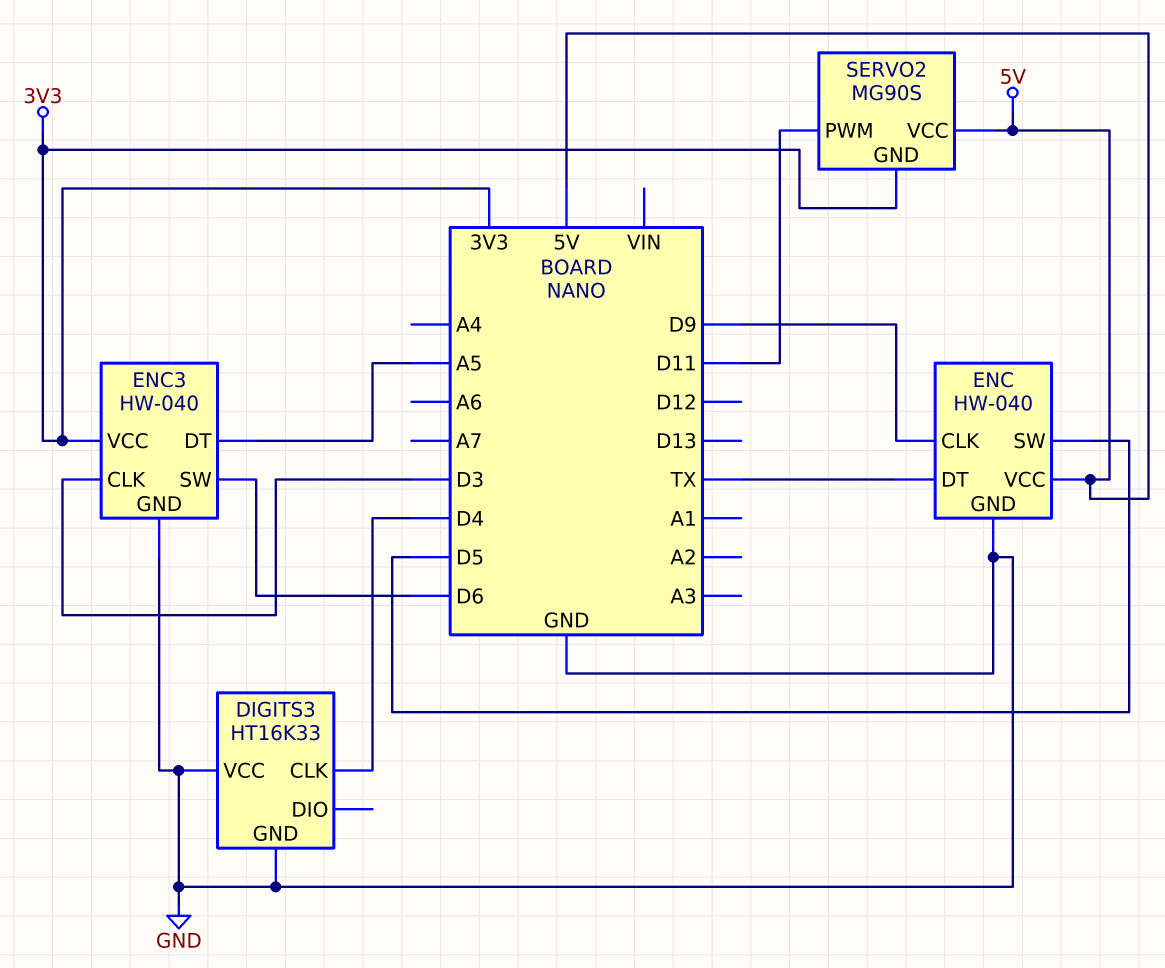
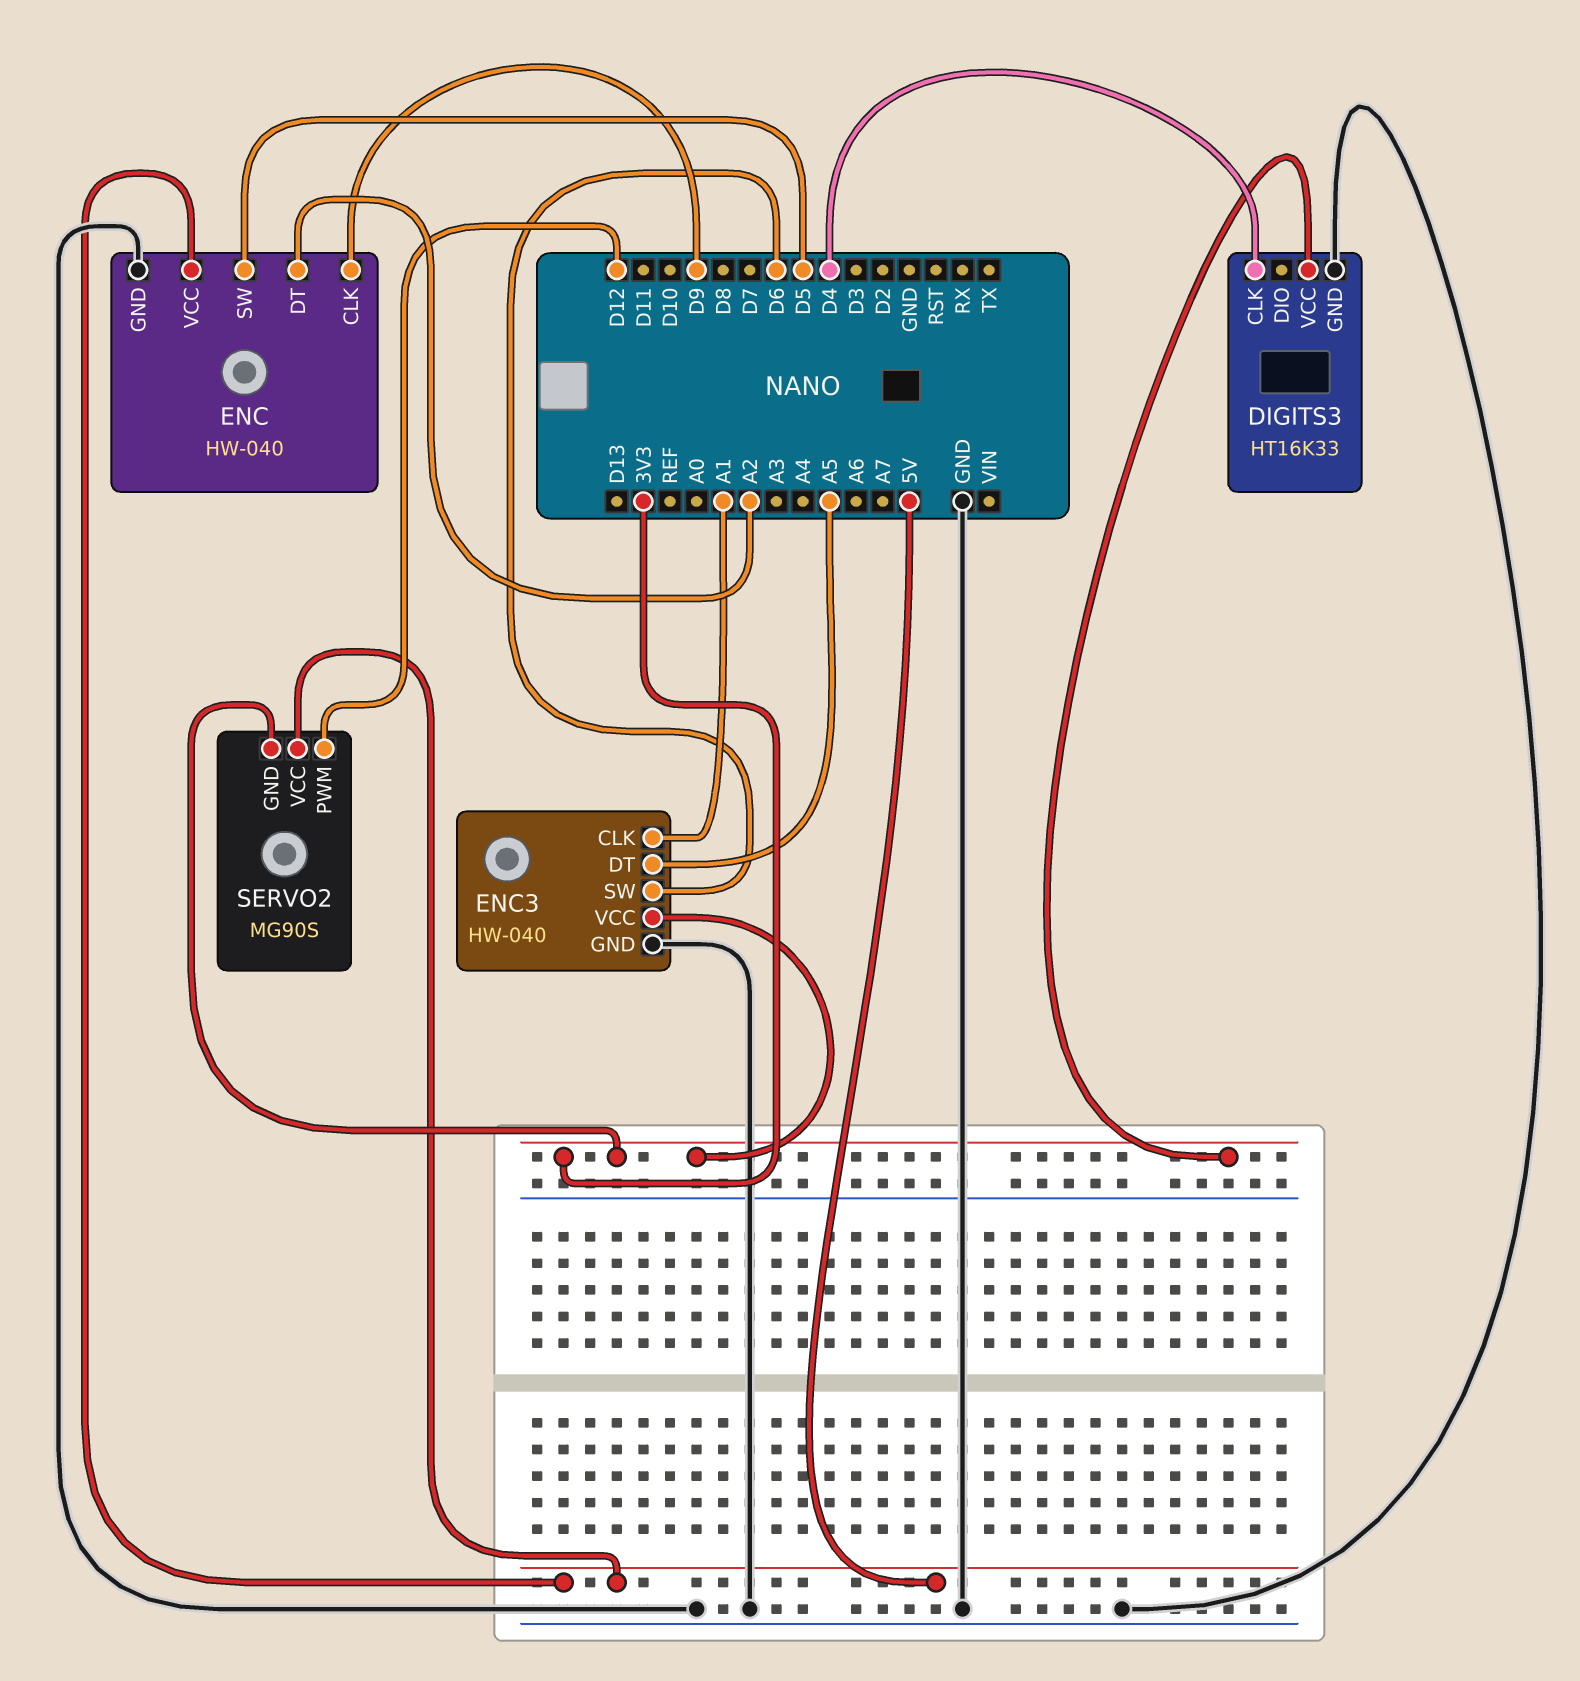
DIGITS3 pin VCC: GND -> 3V3
ENC pin DT: TX -> A2
ENC3 pin CLK: D3 -> A1
SERVO2 pin PWM: D11 -> D12

